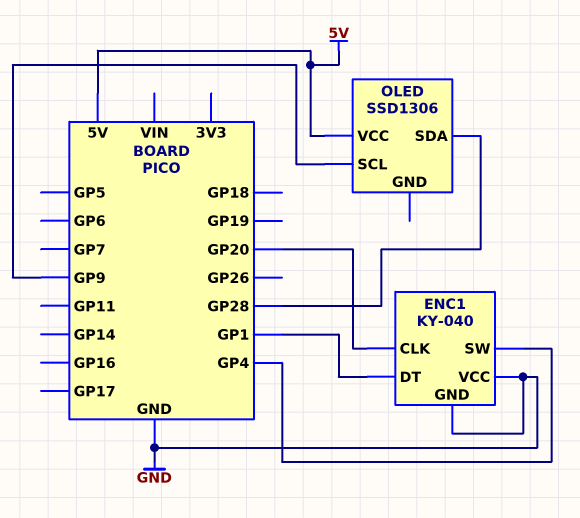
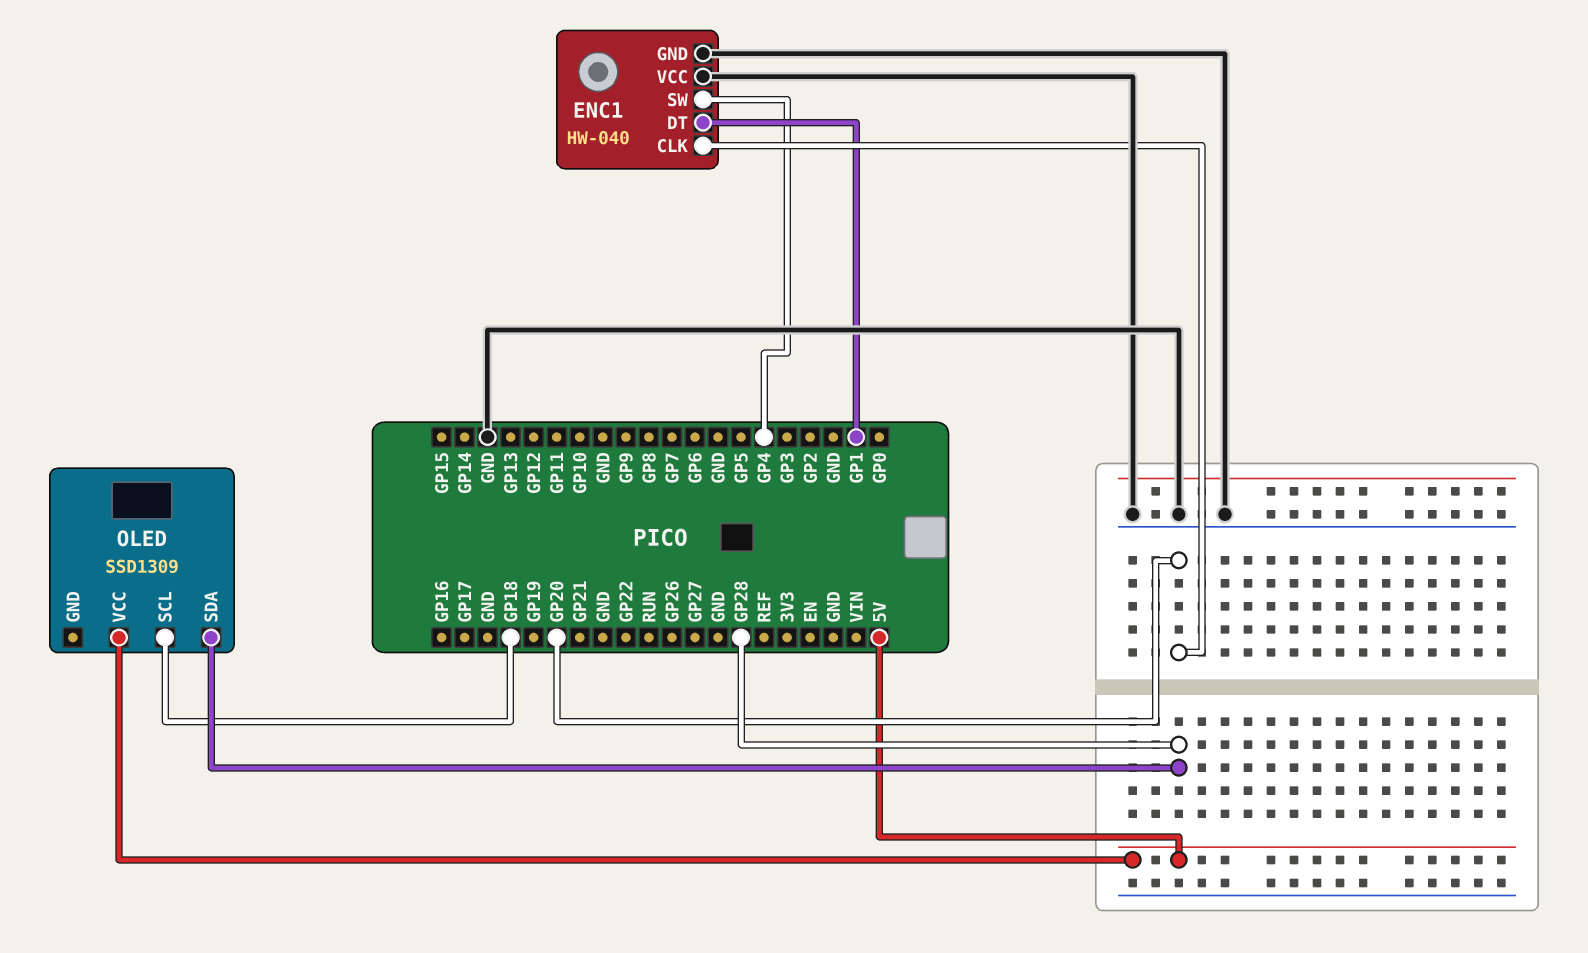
ENC1: KY-040 -> HW-040
OLED: SSD1306 -> SSD1309
OLED pin SCL: GP9 -> GP18

